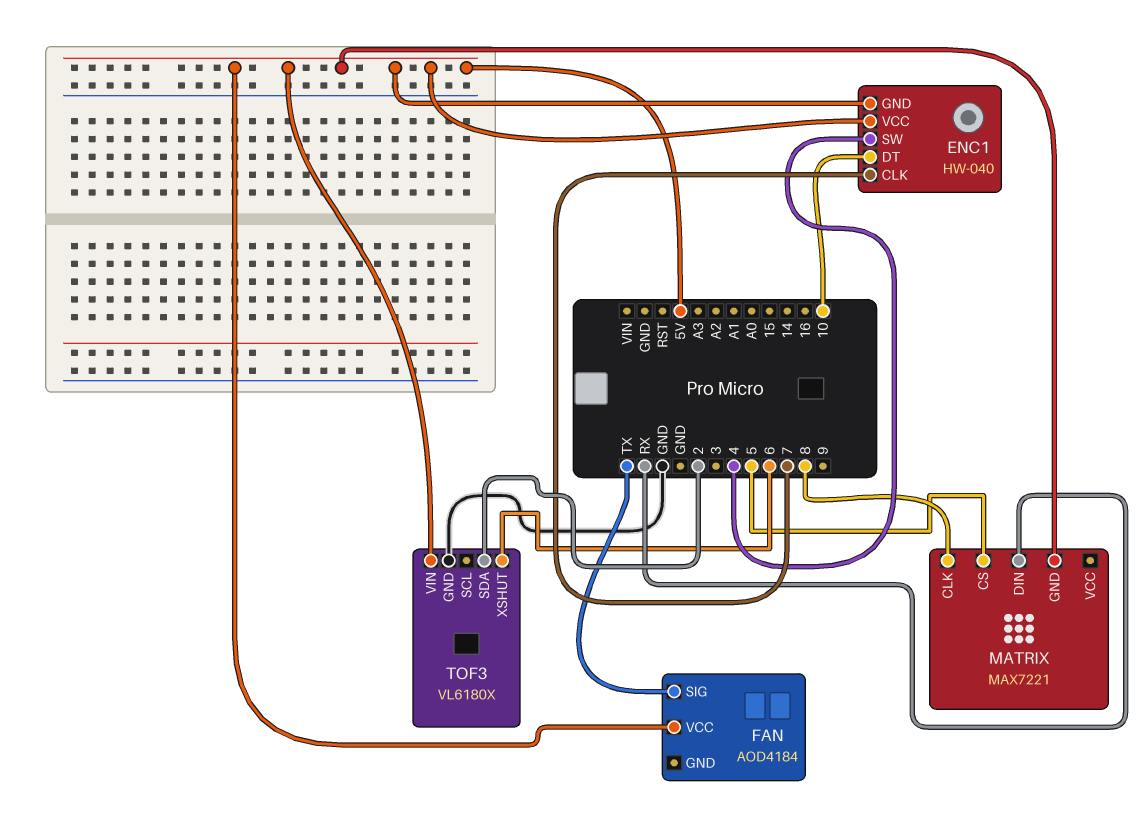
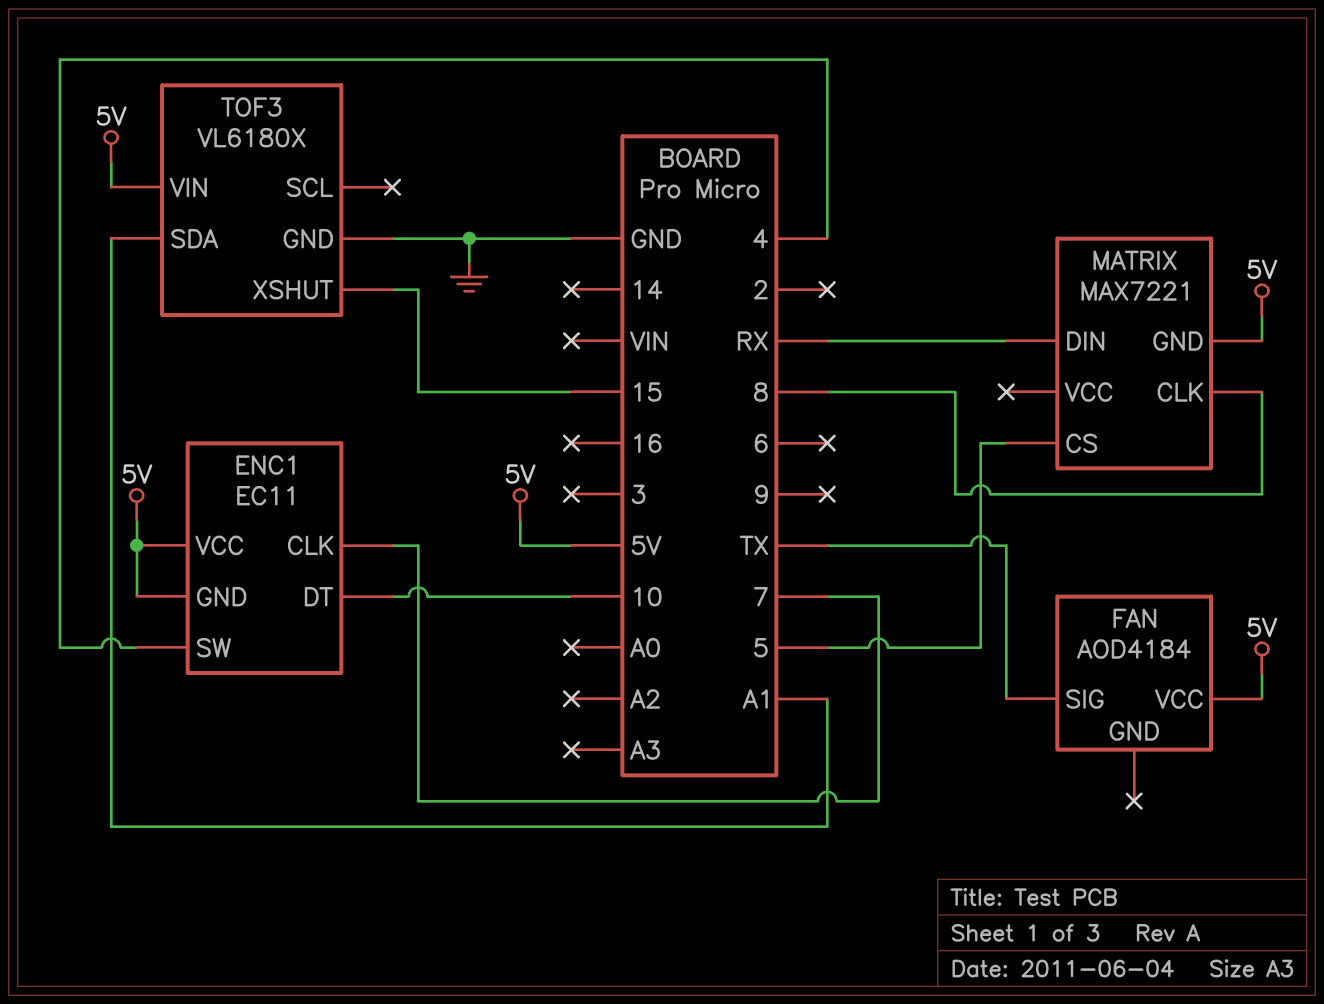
ENC1: HW-040 -> EC11
TOF3 pin SDA: 2 -> A1
TOF3 pin XSHUT: 6 -> 15

